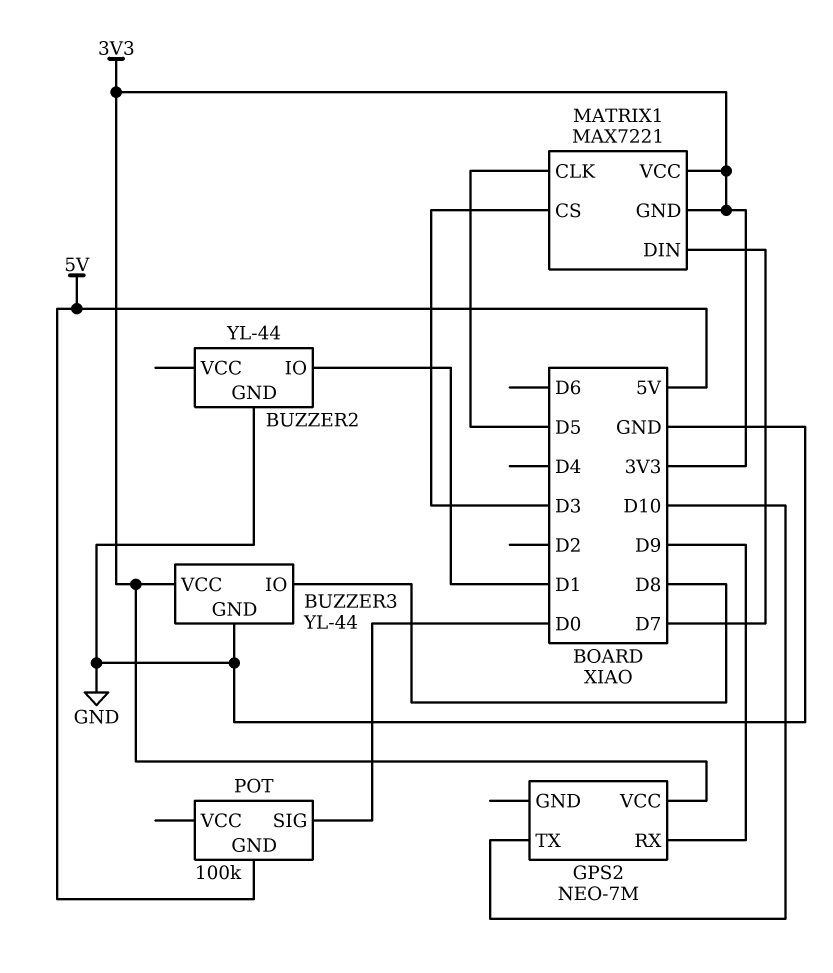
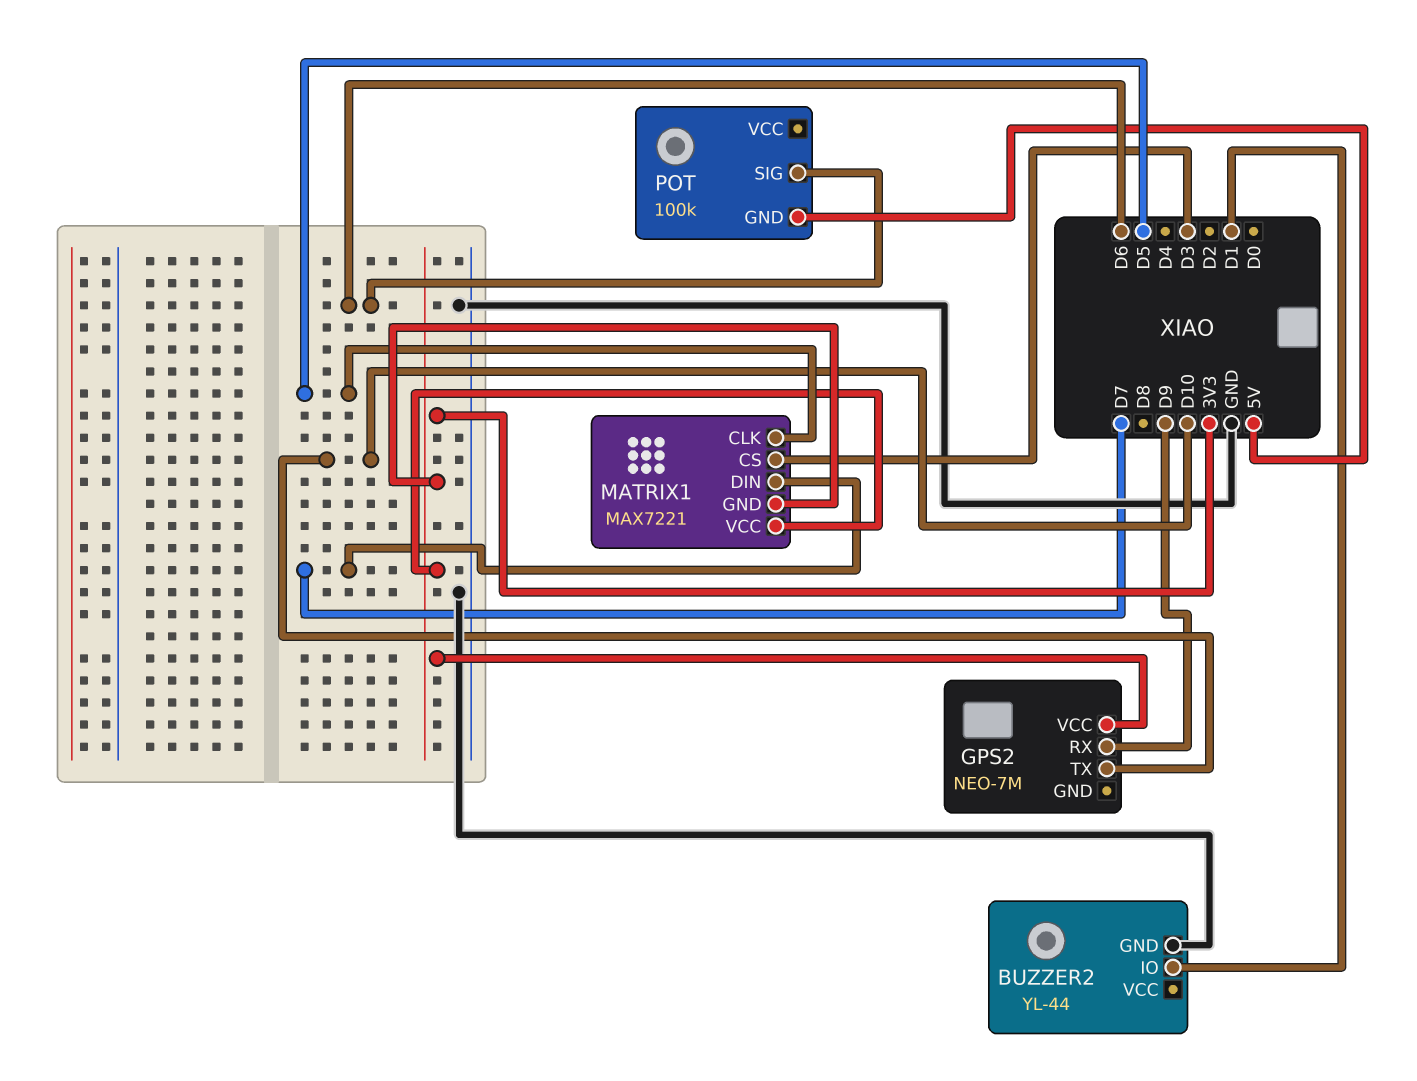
BUZZER3: YL-44 -> none
BUZZER3 pin GND: GND -> none
BUZZER3 pin IO: D8 -> none
BUZZER3 pin VCC: 3V3 -> none
POT pin SIG: D0 -> D6

